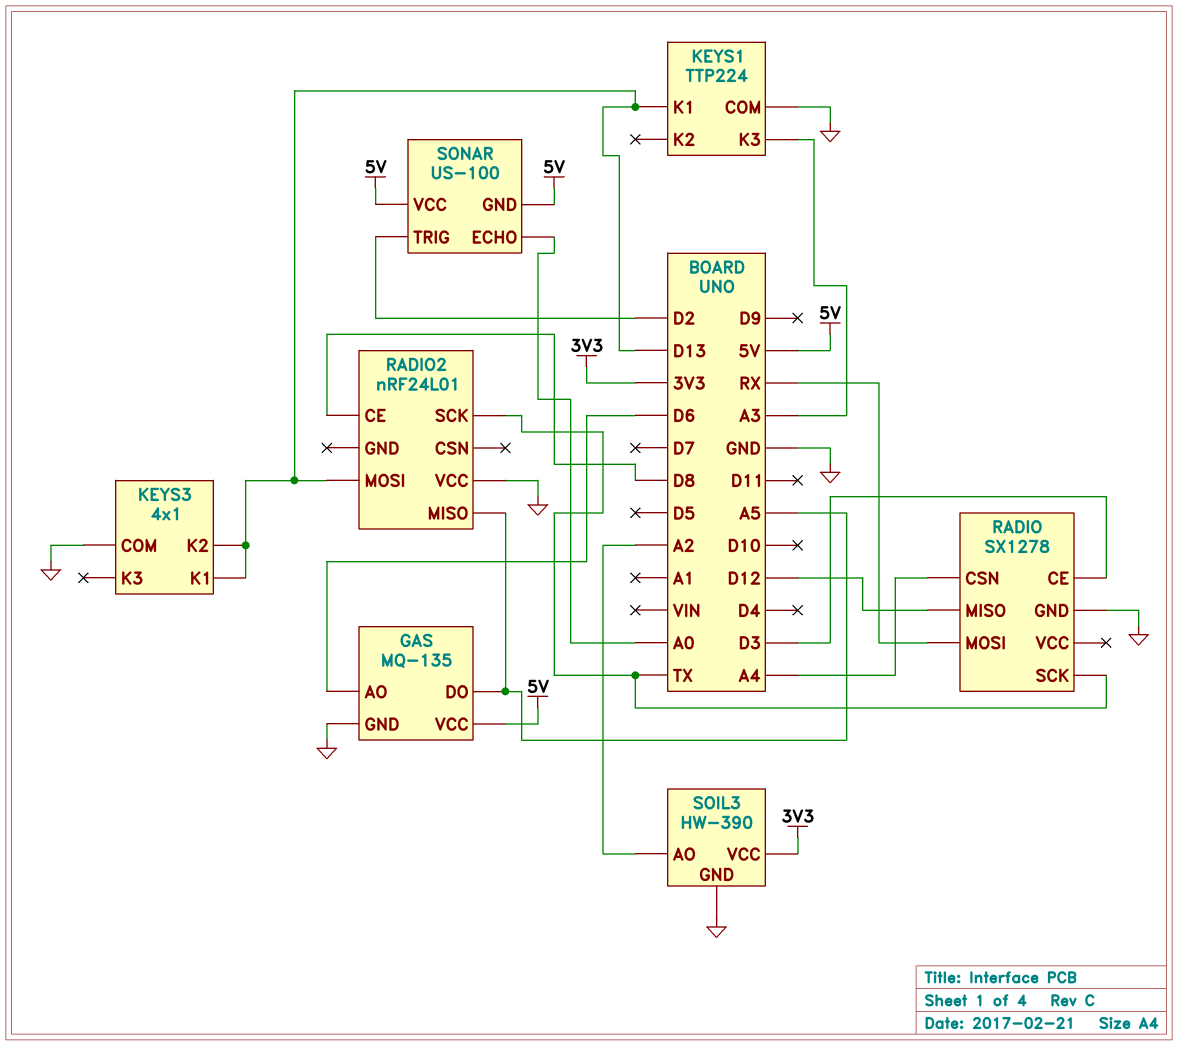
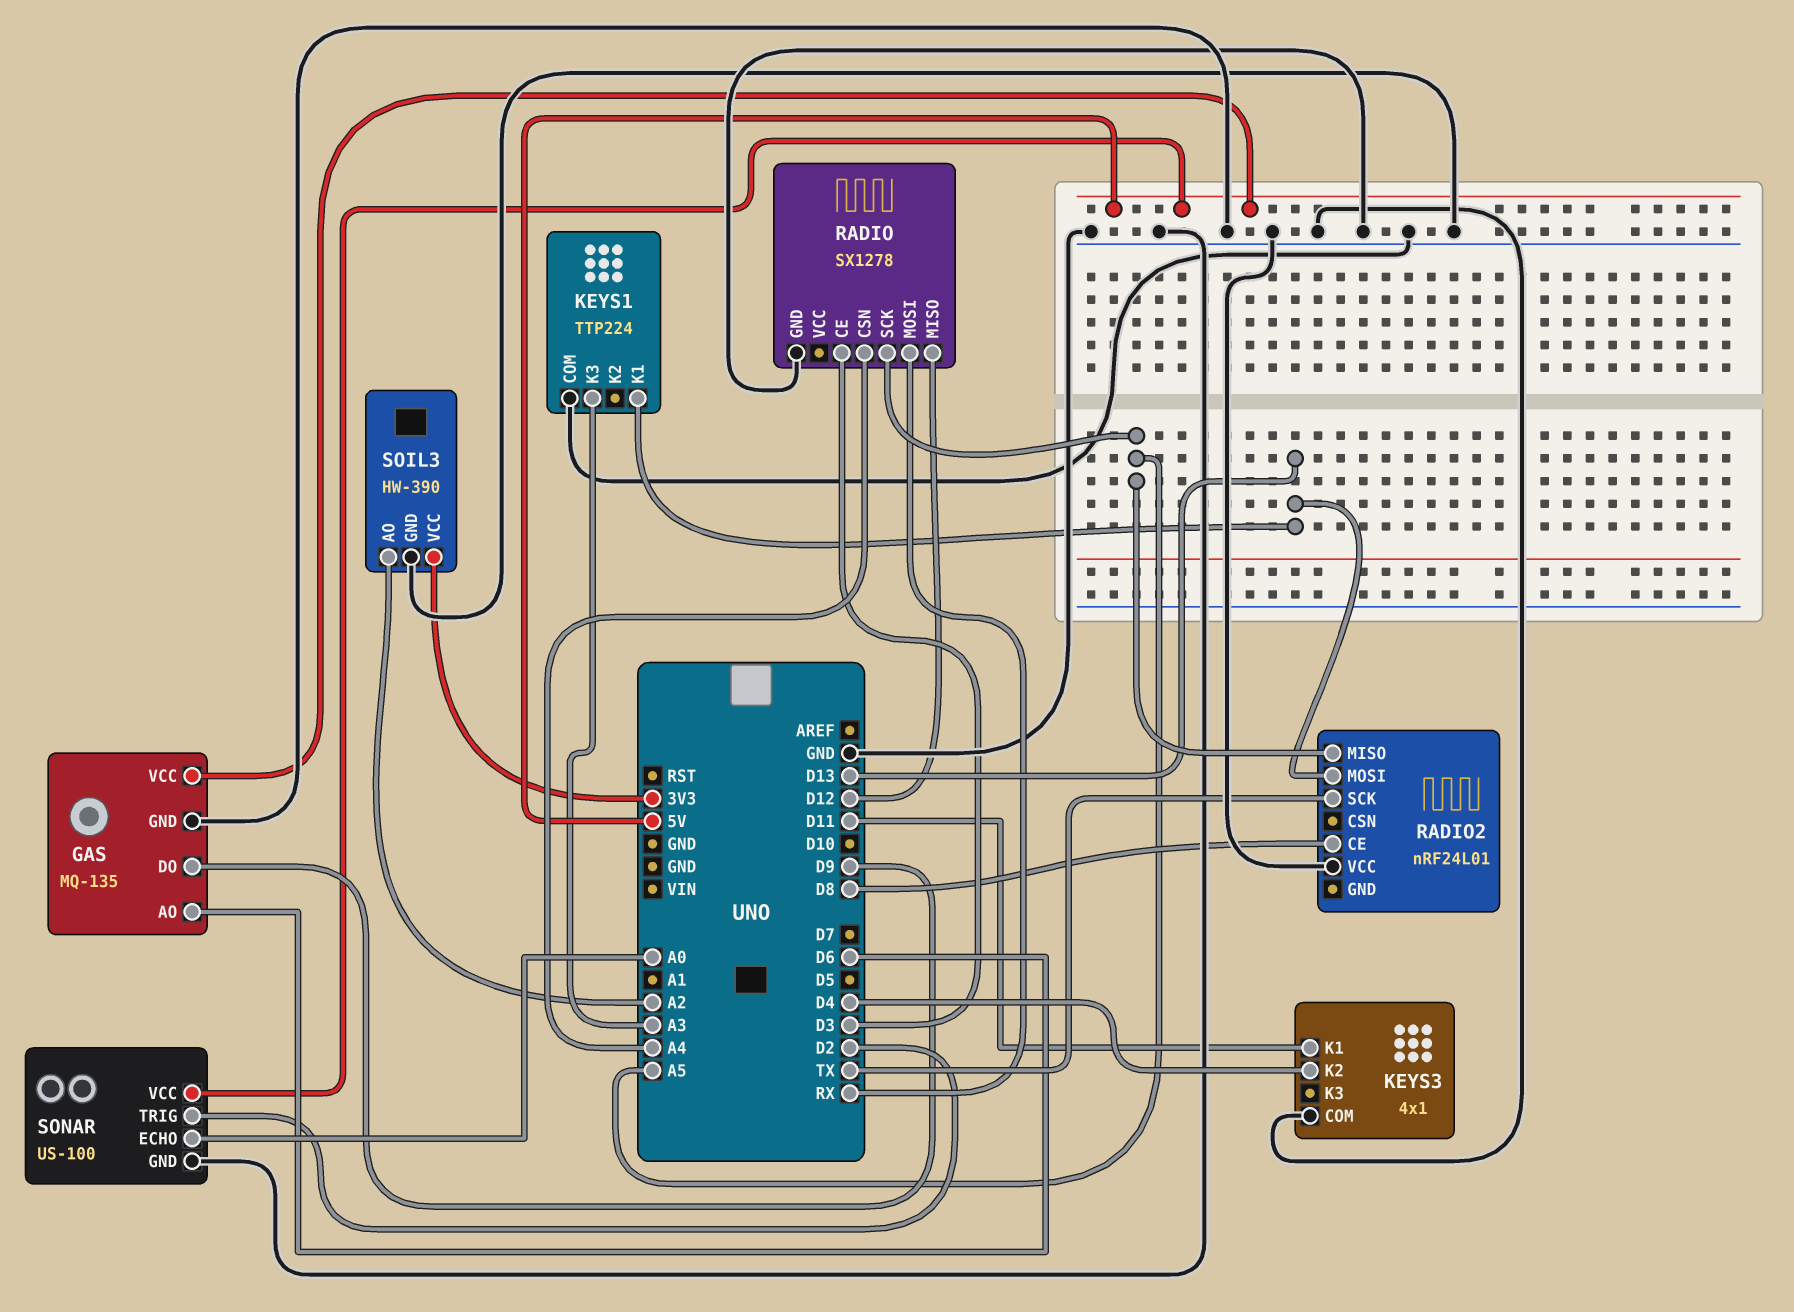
GAS pin DO: A5 -> D9
KEYS3 pin K1: D13 -> D11
KEYS3 pin K2: D13 -> D4
RADIO pin SCK: TX -> A5
SONAR pin GND: 5V -> GND

